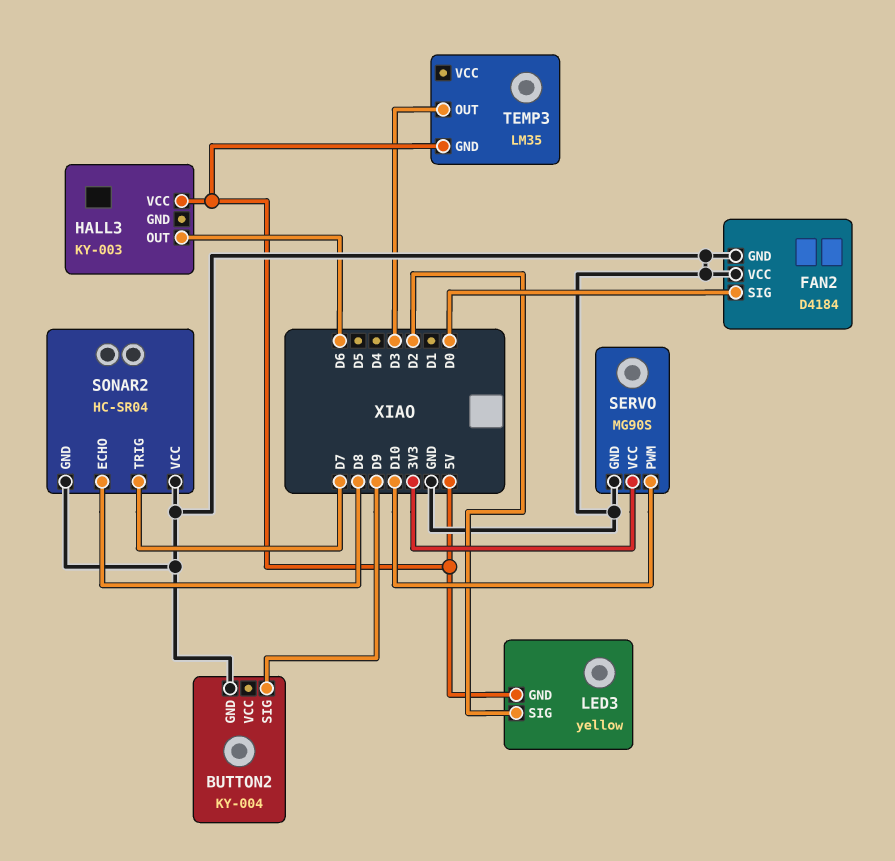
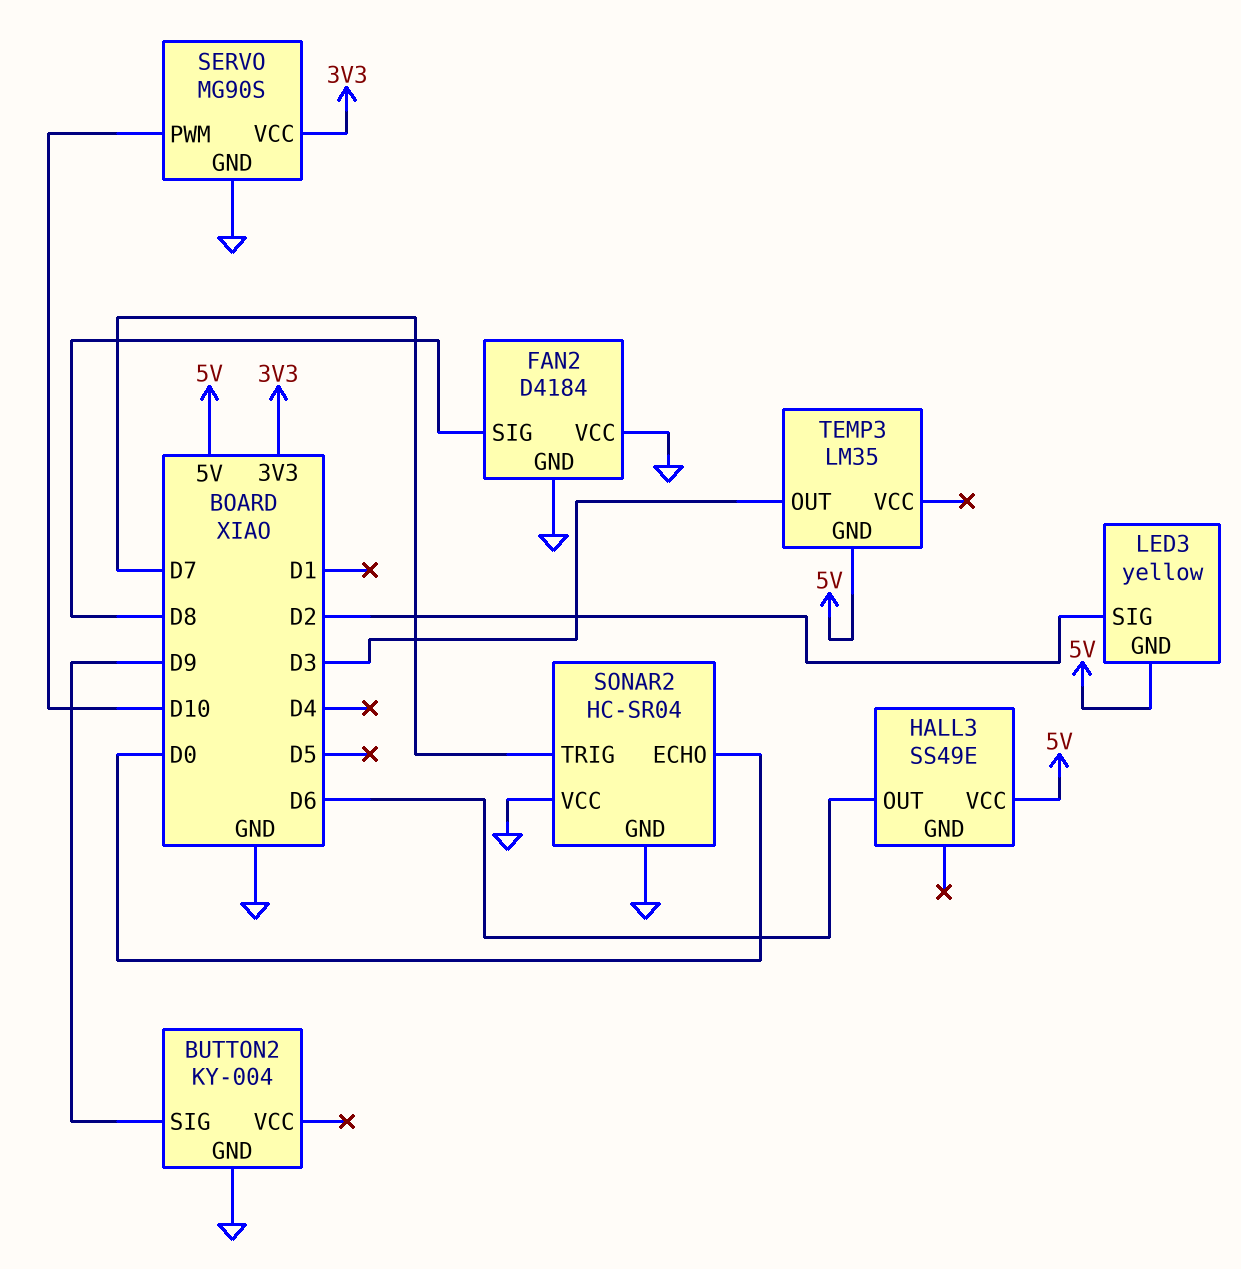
FAN2 pin SIG: D0 -> D8
HALL3: KY-003 -> SS49E
SONAR2 pin ECHO: D8 -> D0

